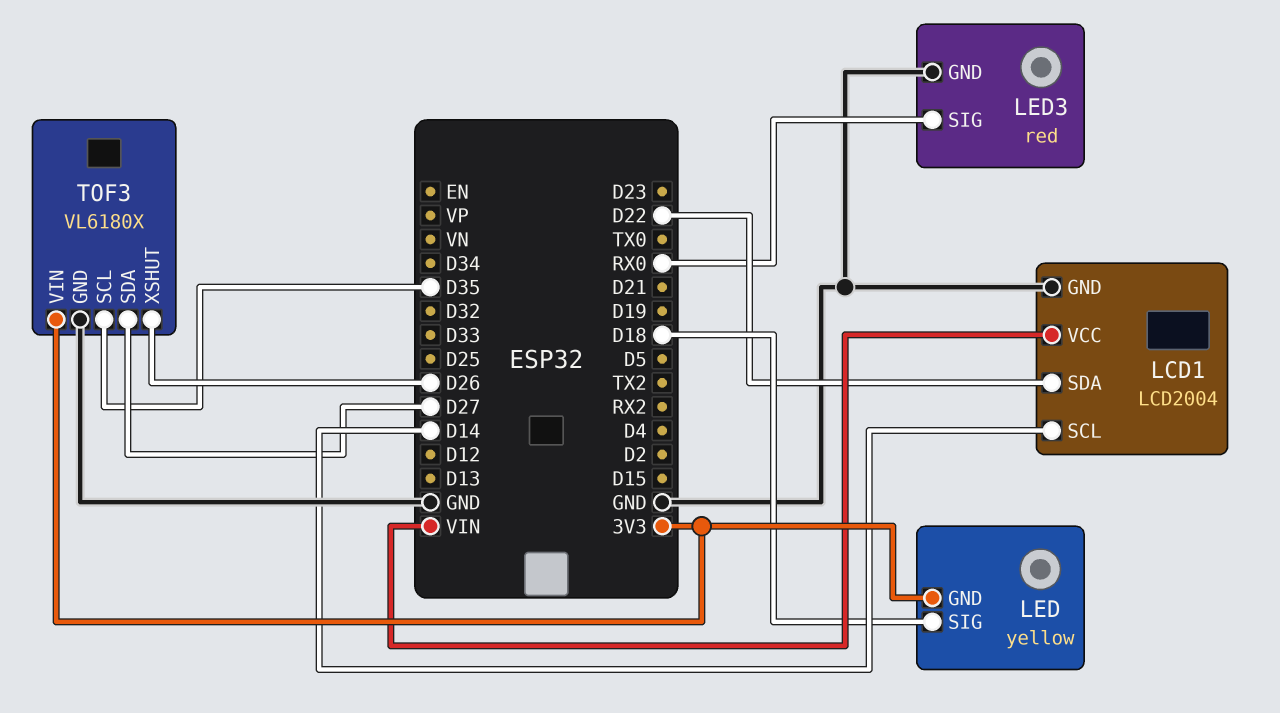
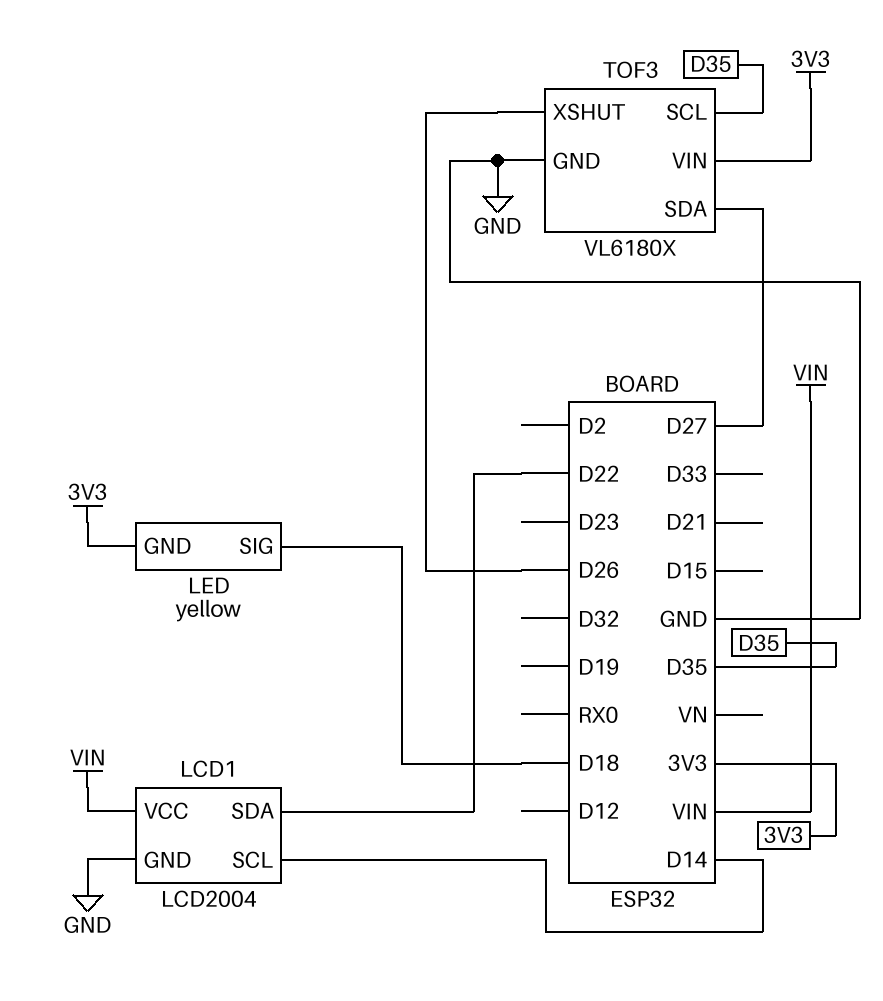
LED3: red -> none
LED3 pin GND: GND -> none
LED3 pin SIG: RX0 -> none

